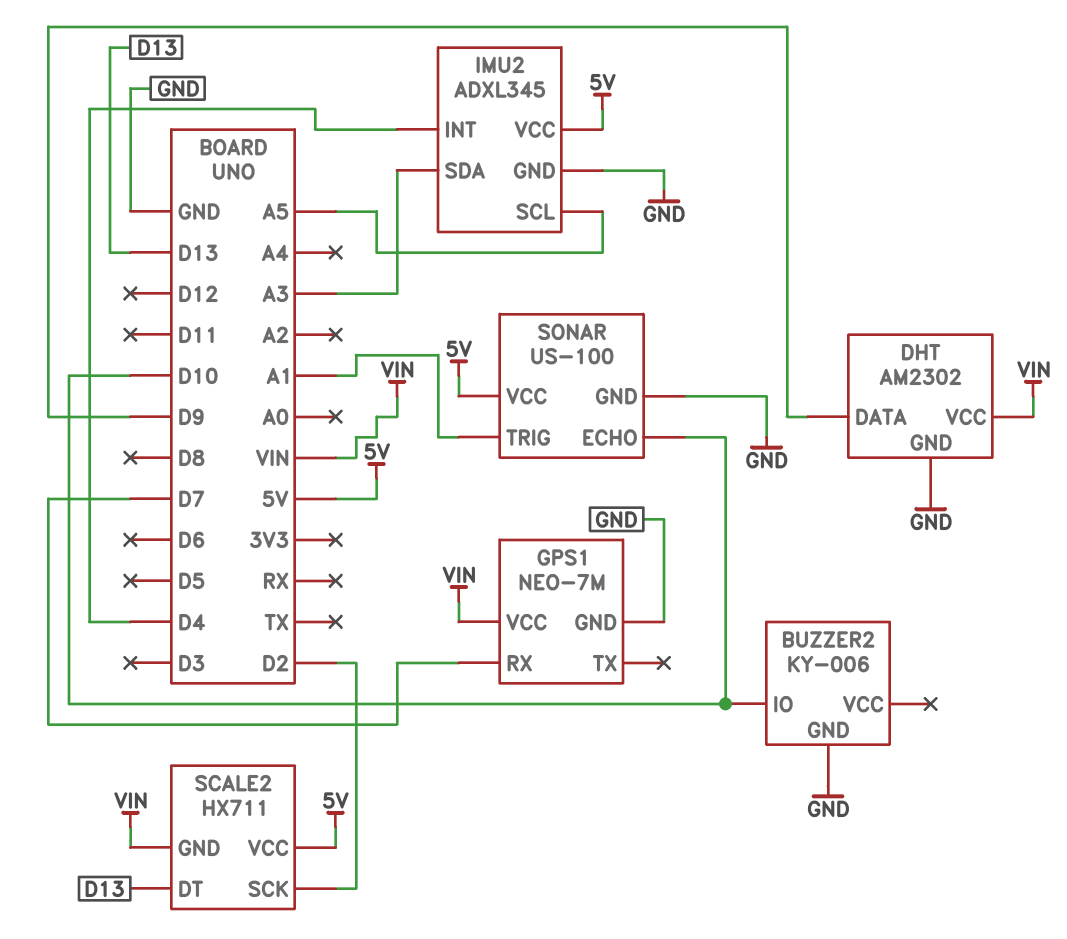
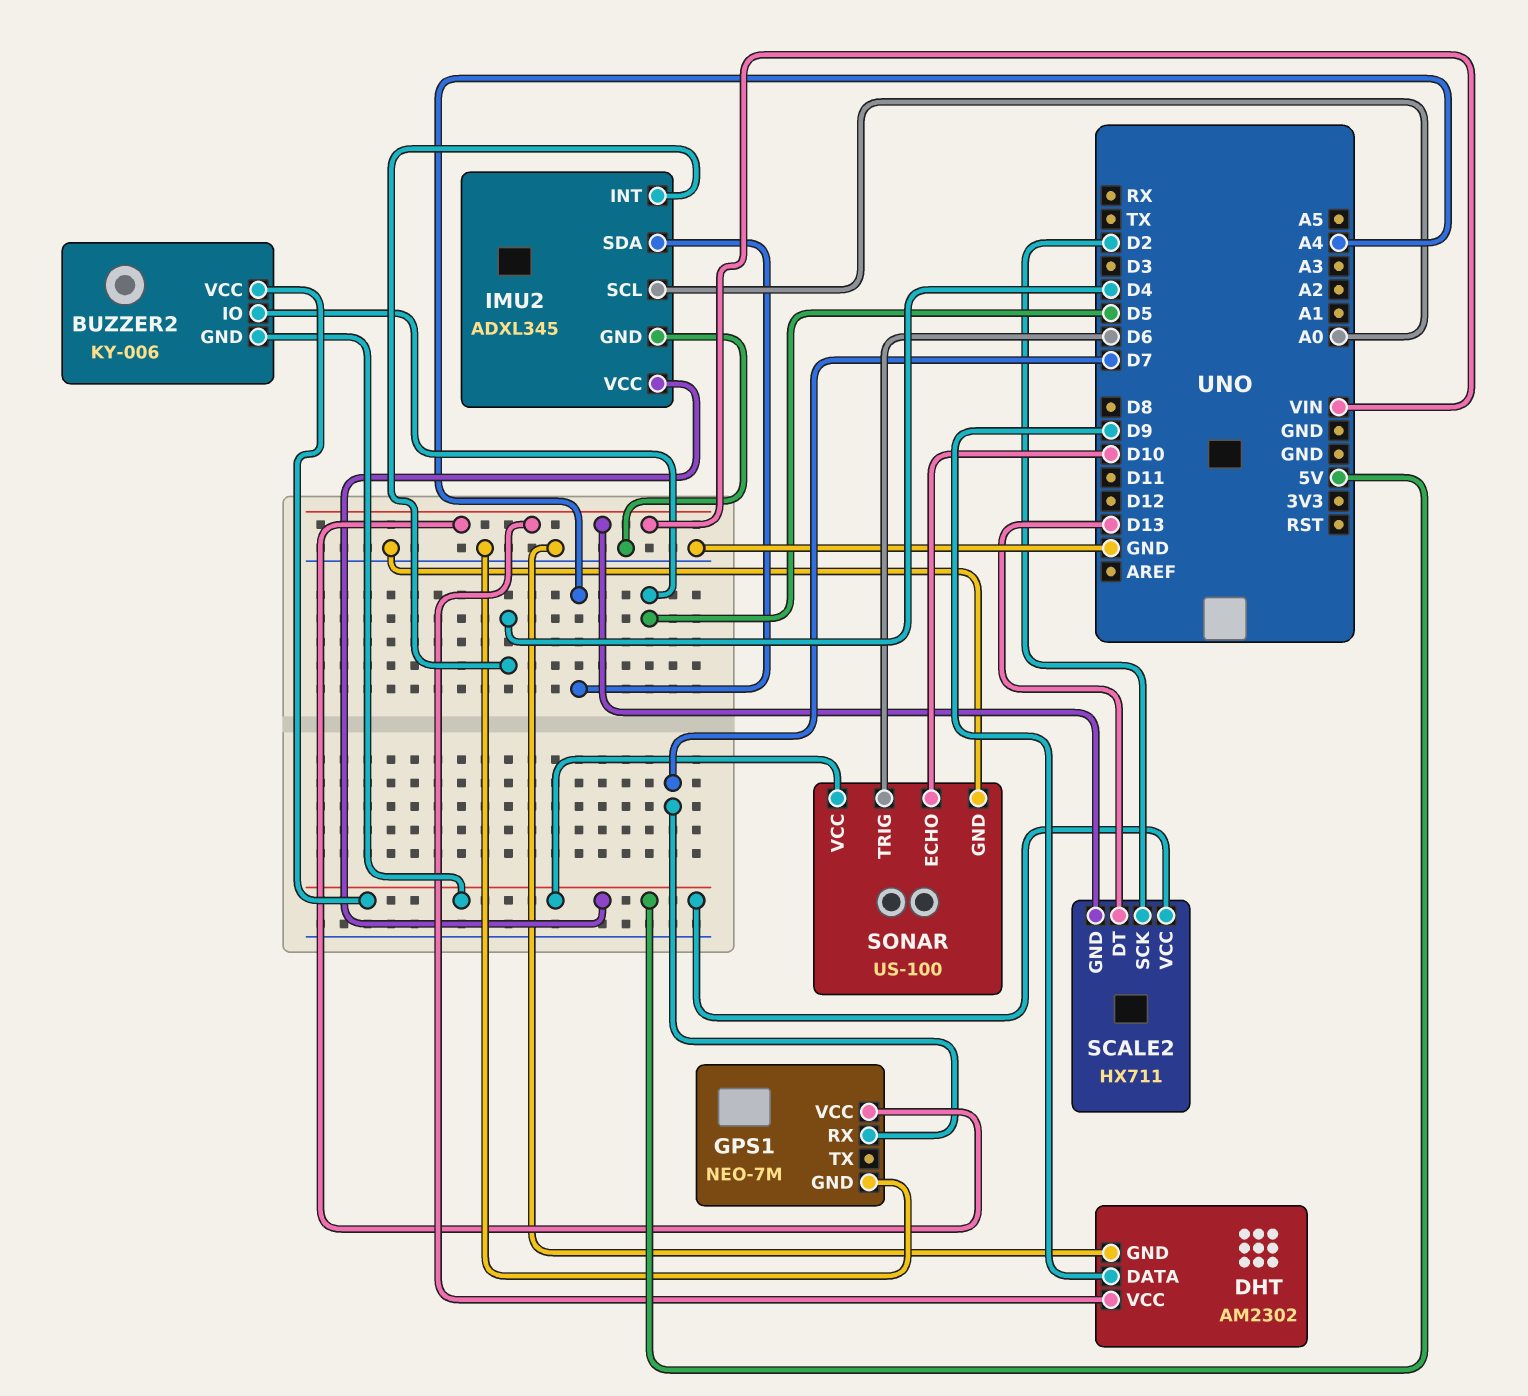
BUZZER2 pin GND: GND -> 5V
BUZZER2 pin IO: D10 -> D5
BUZZER2 pin VCC: none -> 5V
IMU2 pin SCL: A5 -> A0
IMU2 pin SDA: A3 -> A4
SONAR pin TRIG: A1 -> D6

